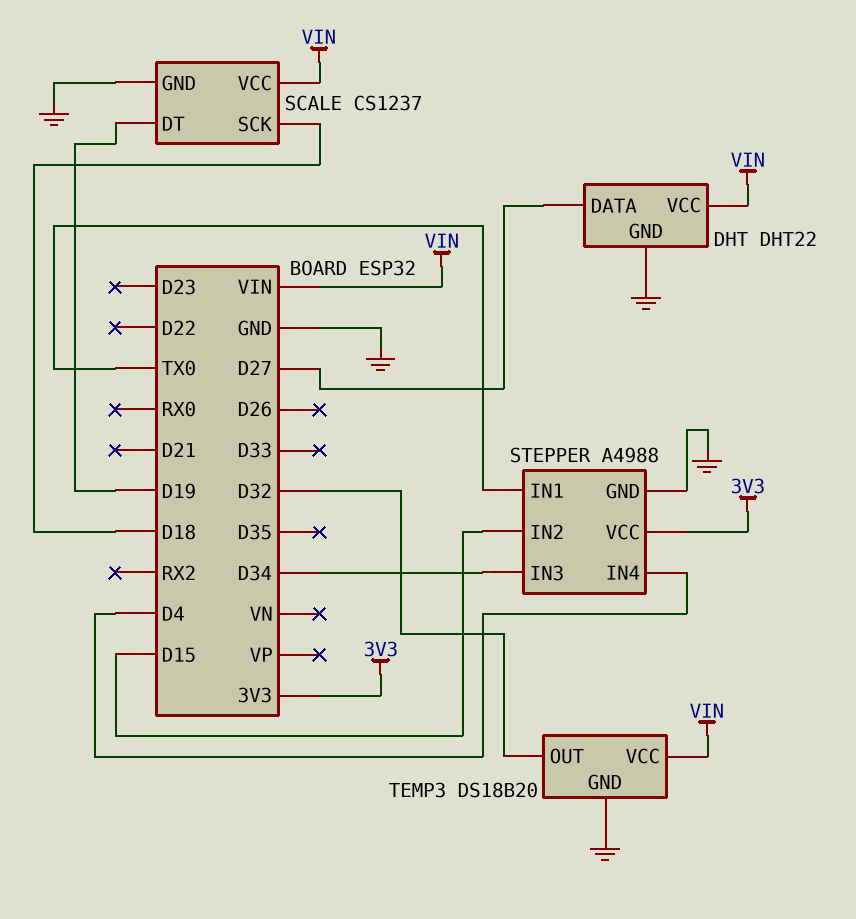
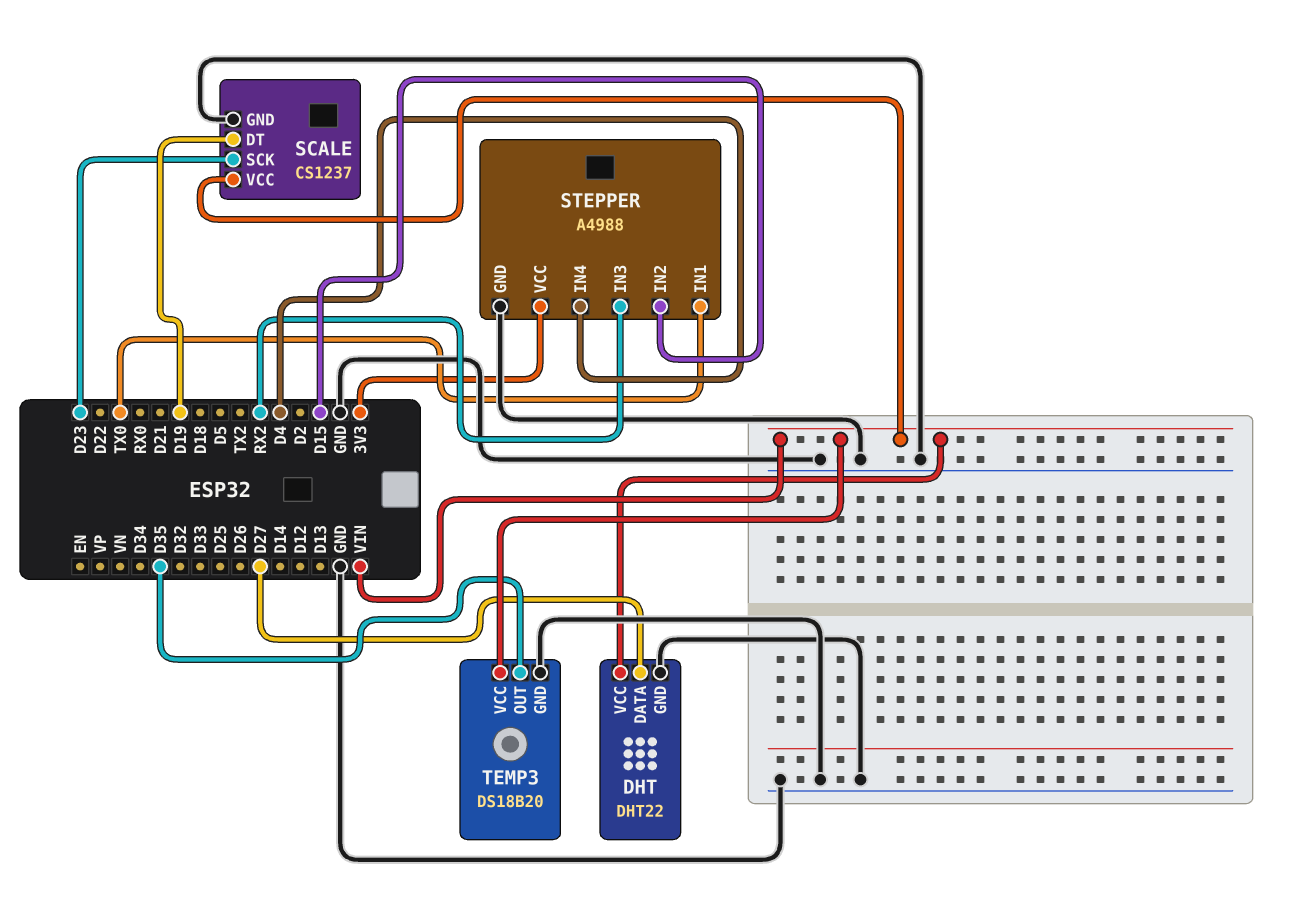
SCALE pin SCK: D18 -> D23
STEPPER pin IN3: D34 -> RX2
TEMP3 pin OUT: D32 -> D35

